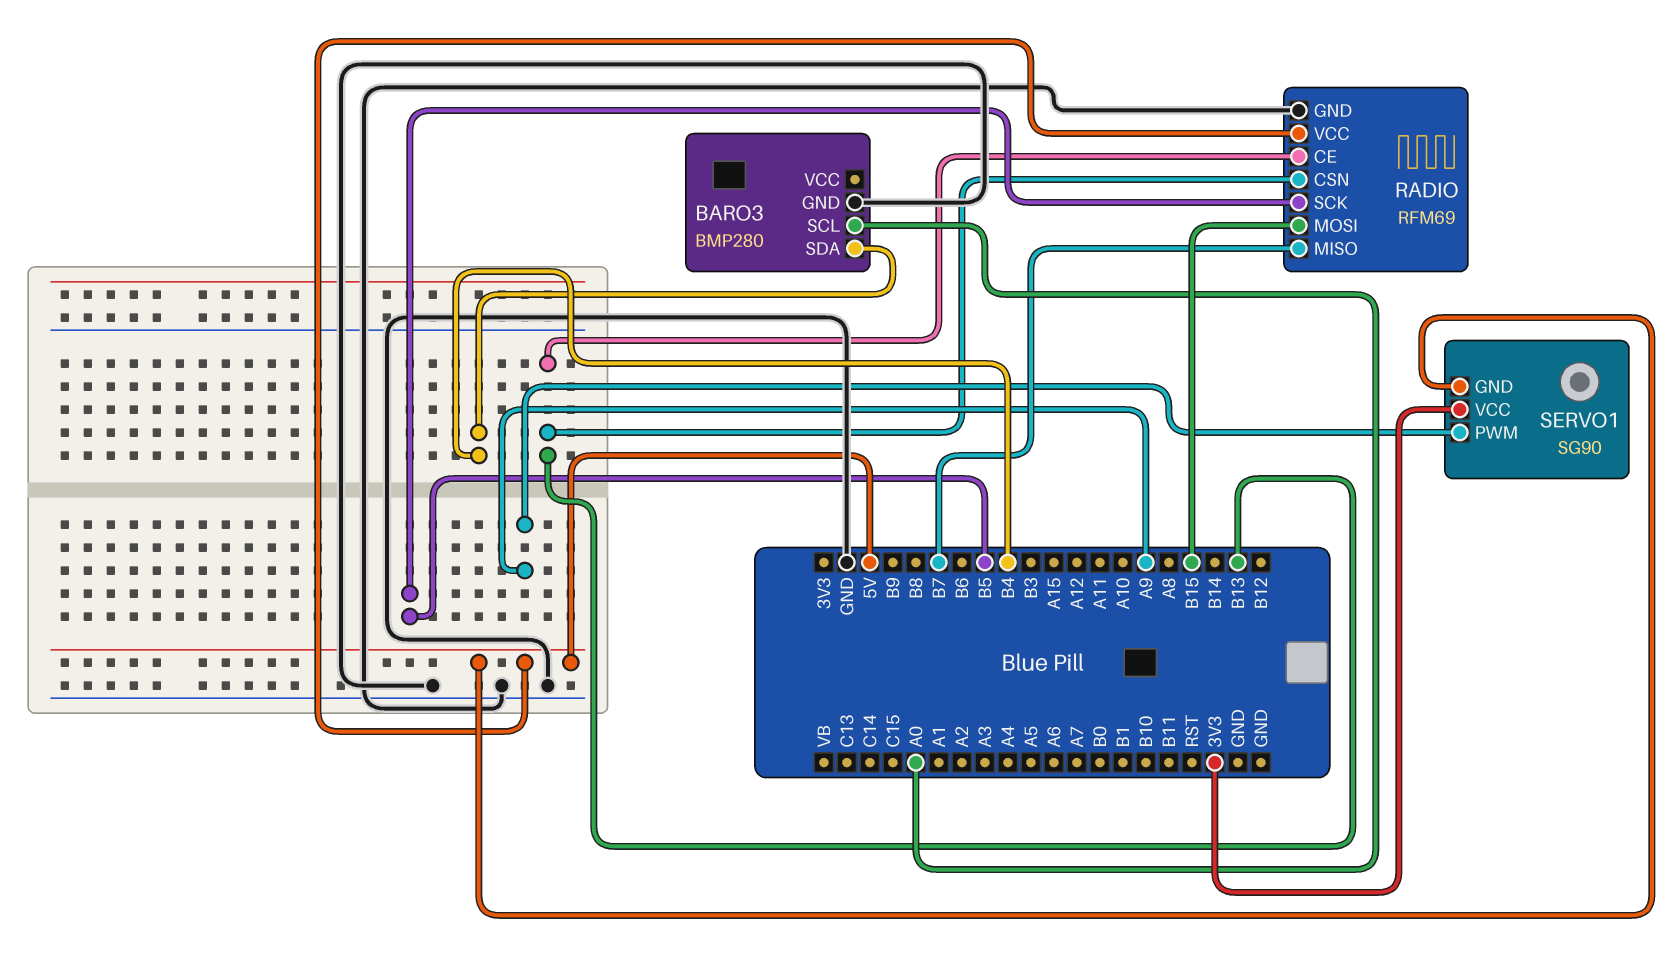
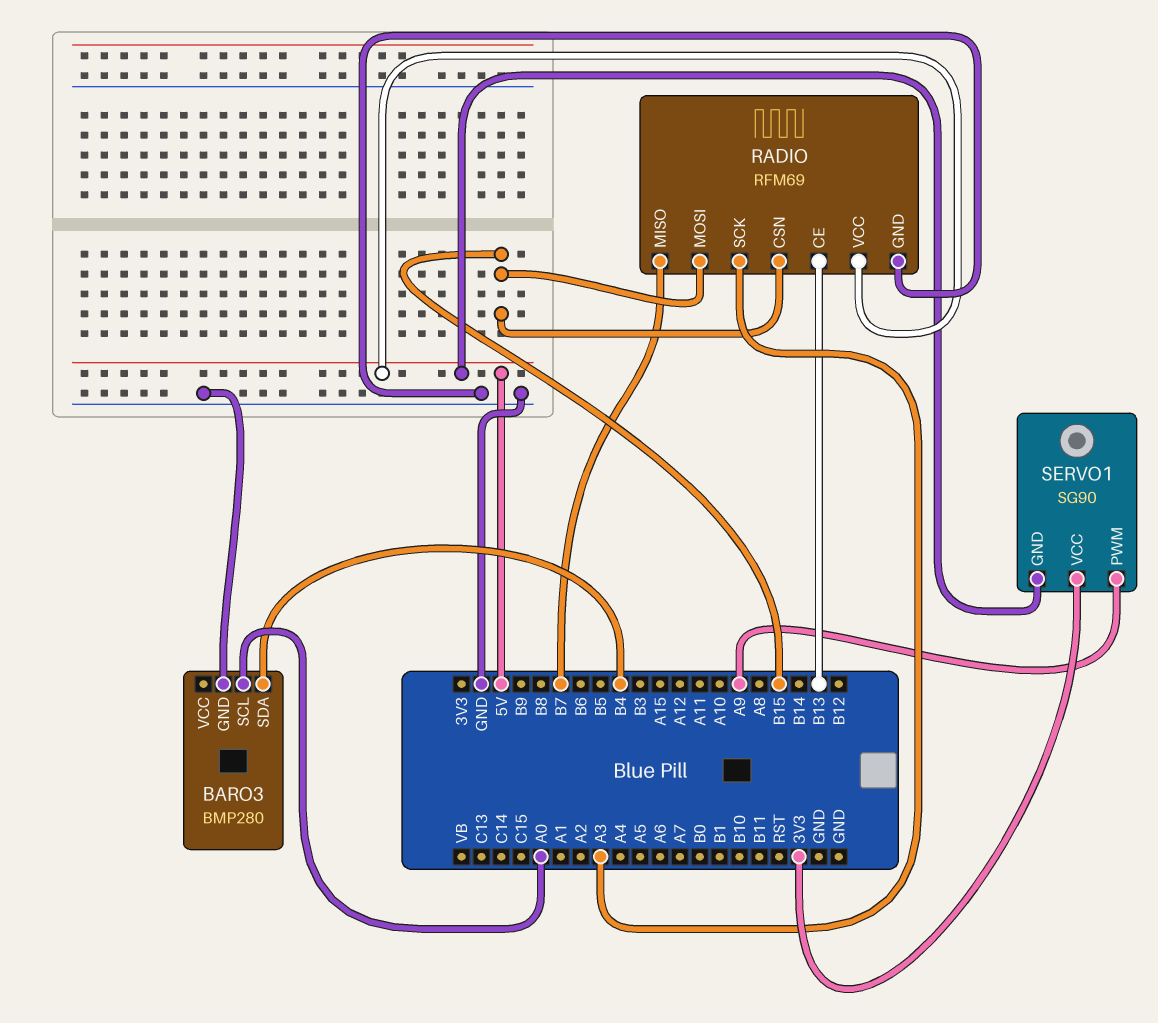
RADIO pin CSN: B13 -> B15
RADIO pin SCK: B5 -> A3

